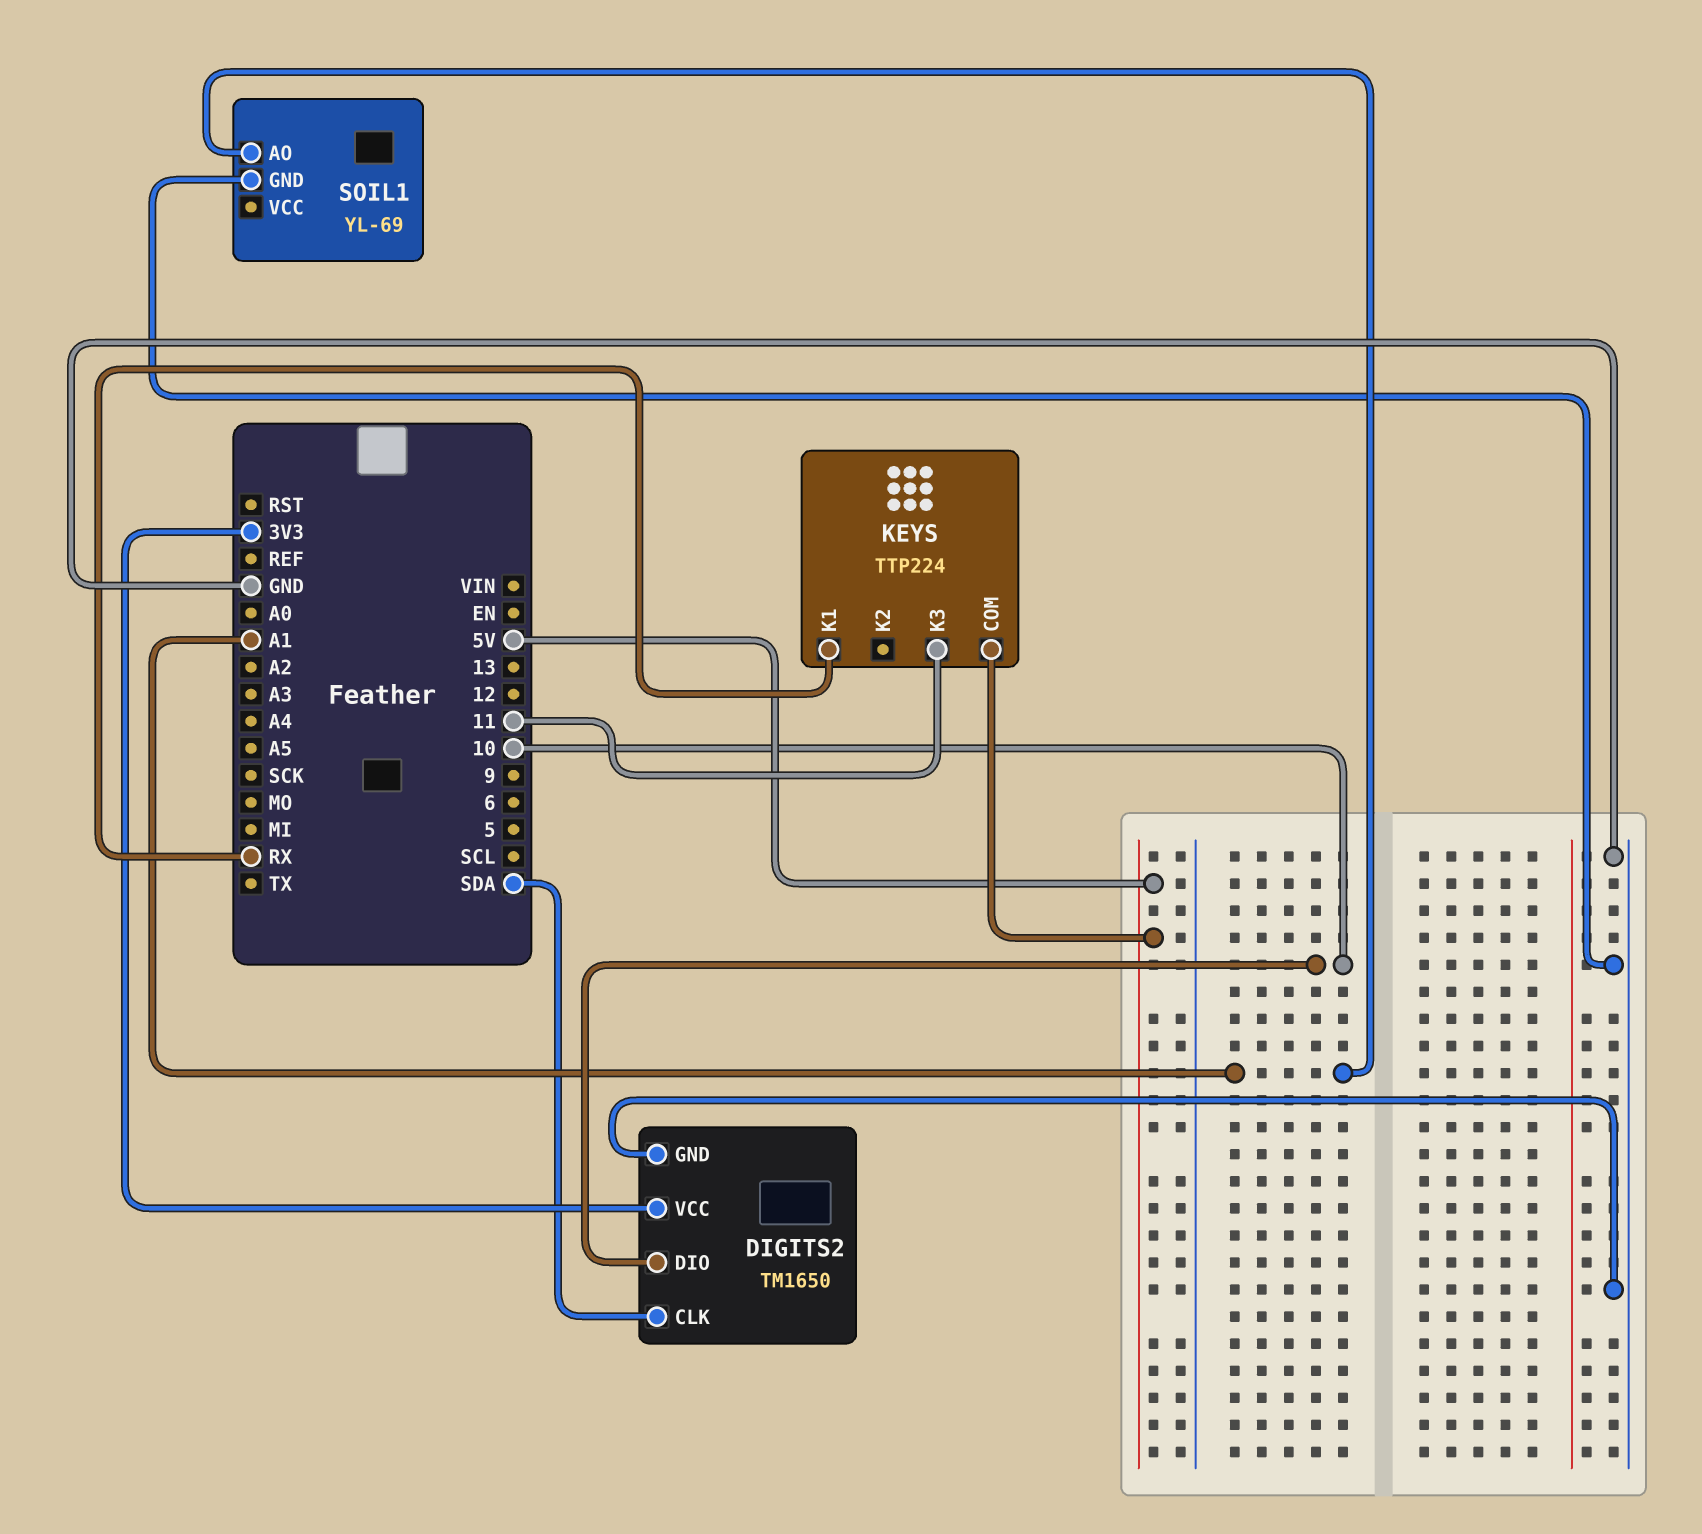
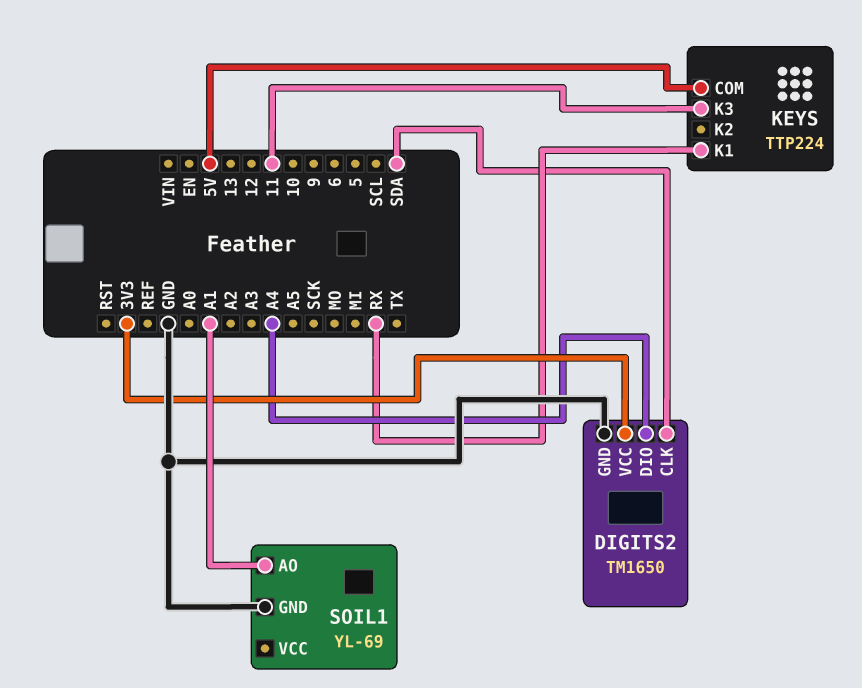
DIGITS2 pin DIO: 10 -> A4

